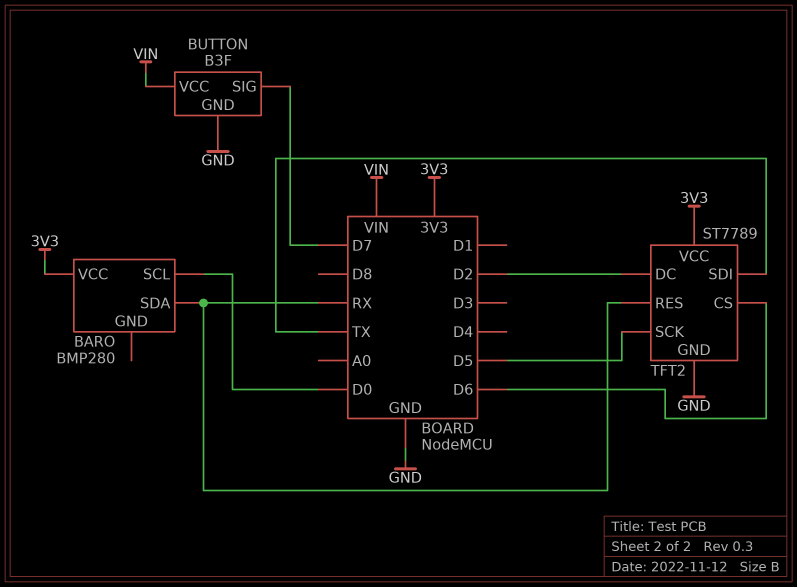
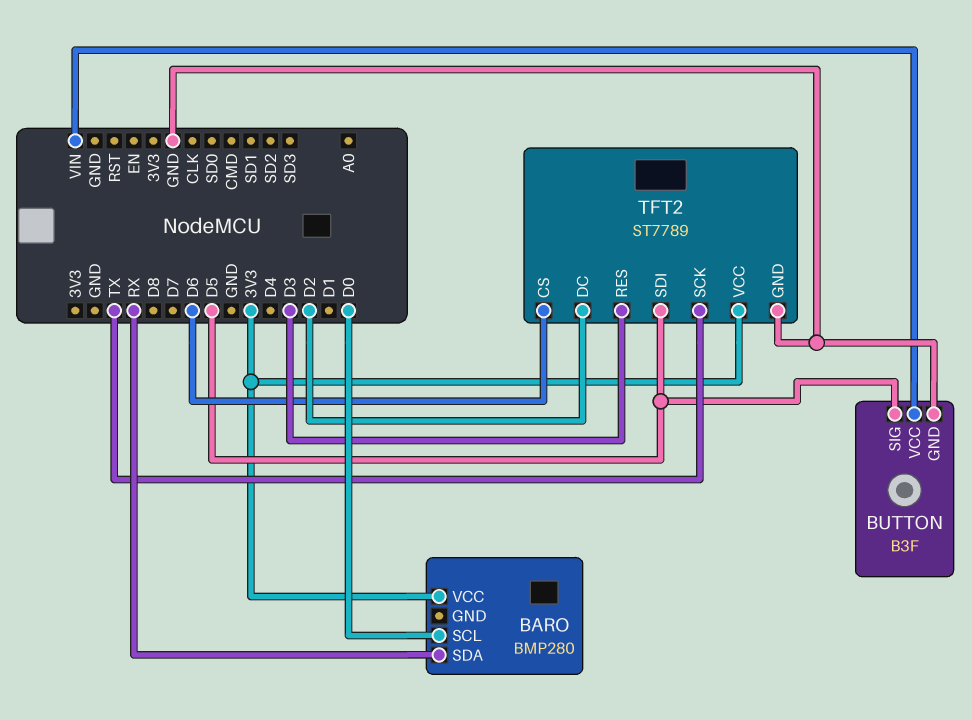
BUTTON pin SIG: D7 -> D5
TFT2 pin RES: RX -> D3
TFT2 pin SCK: D5 -> TX
TFT2 pin SDI: TX -> D5

